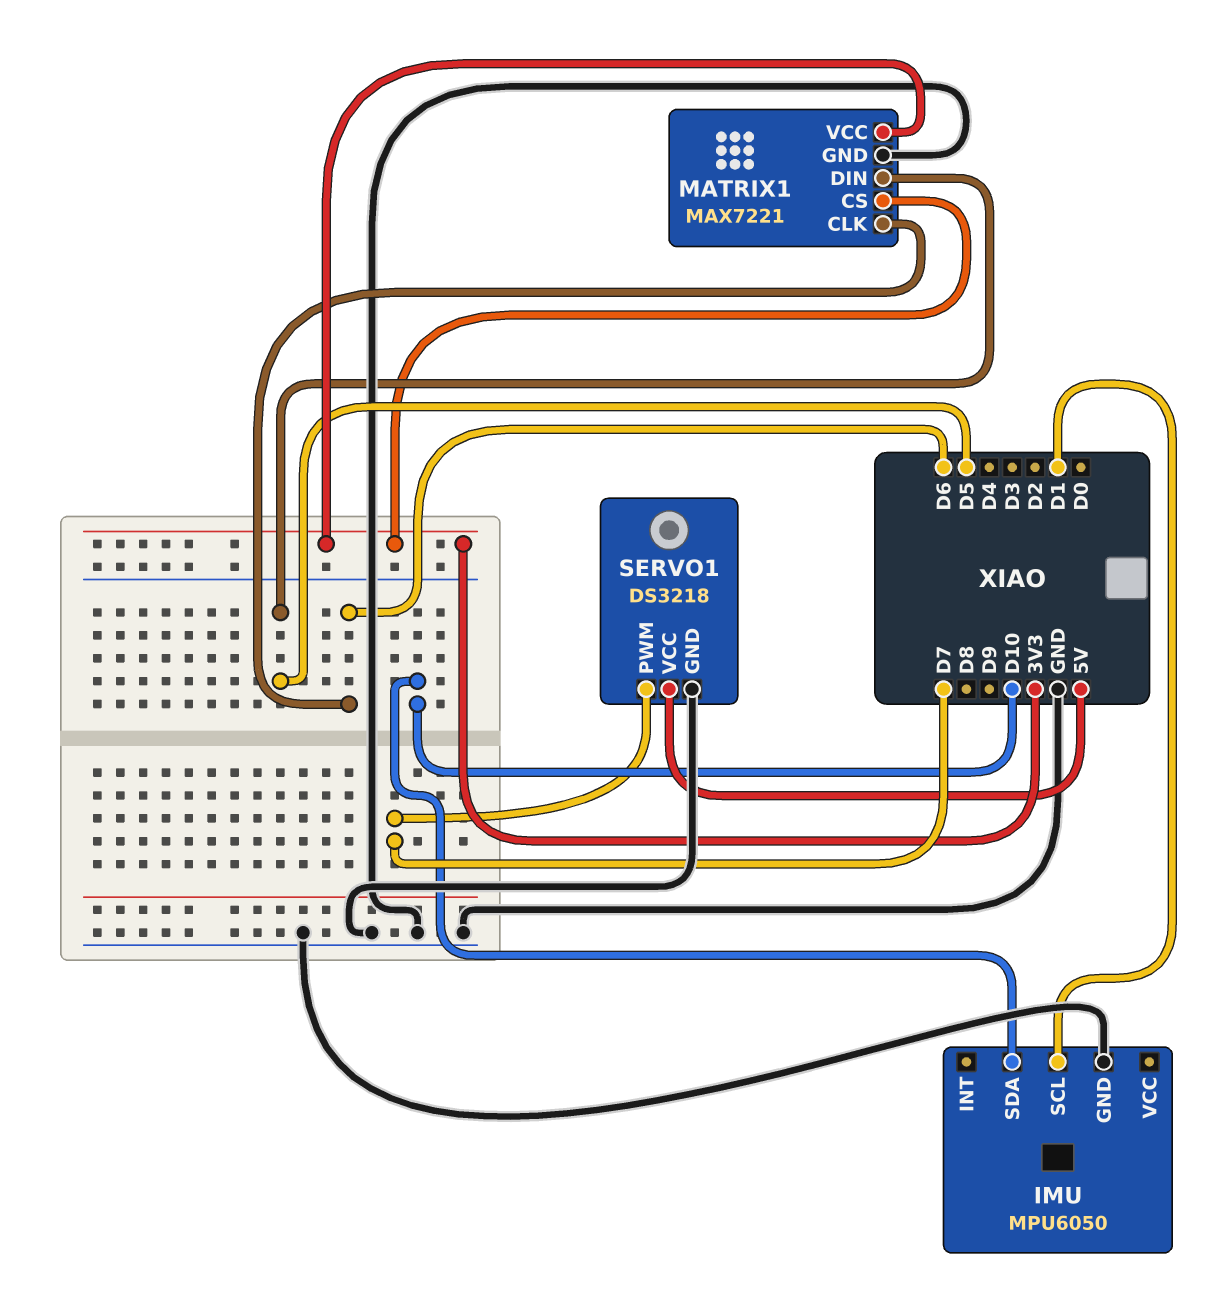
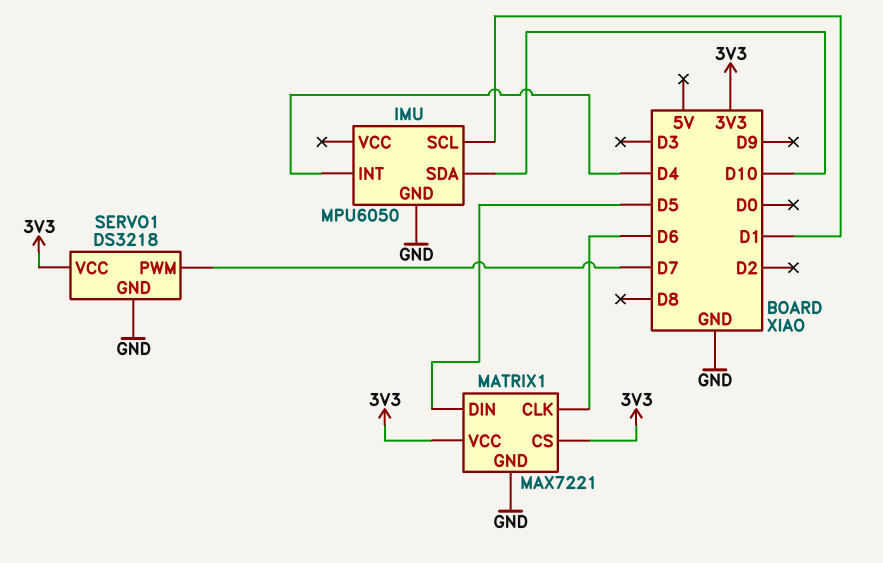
IMU pin INT: none -> D4
SERVO1 pin VCC: 5V -> 3V3

